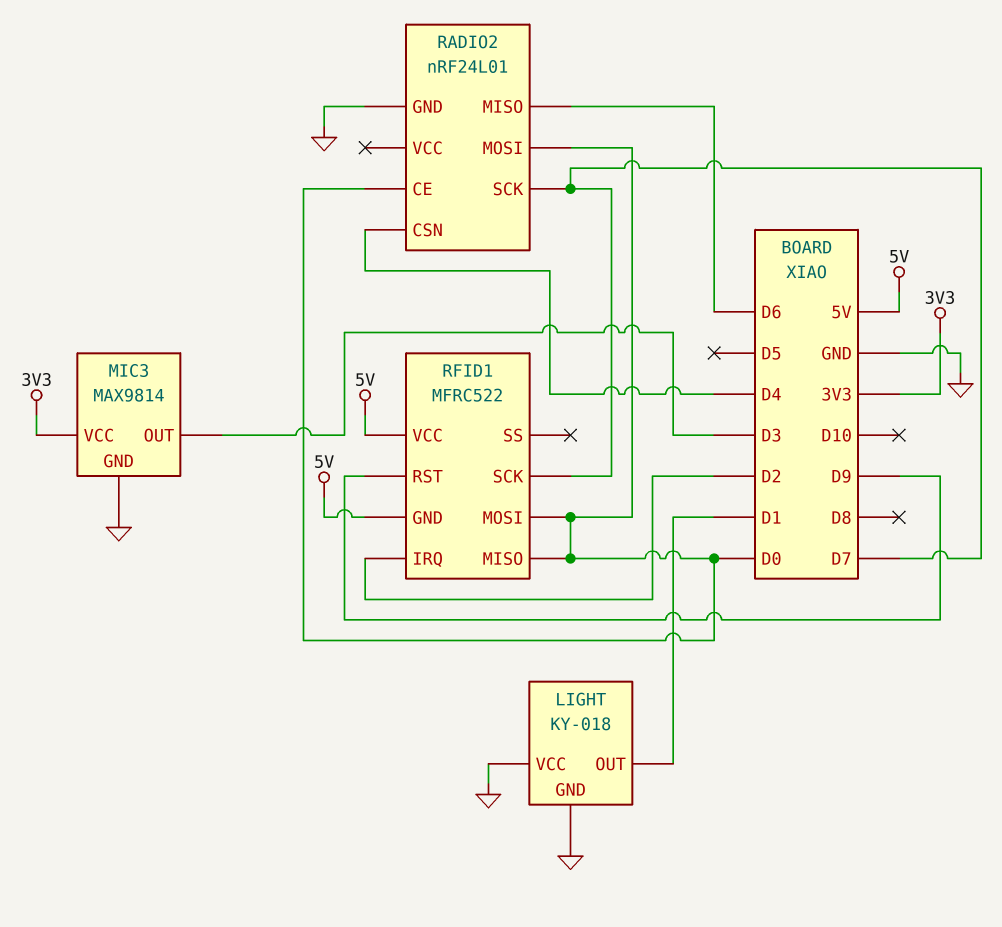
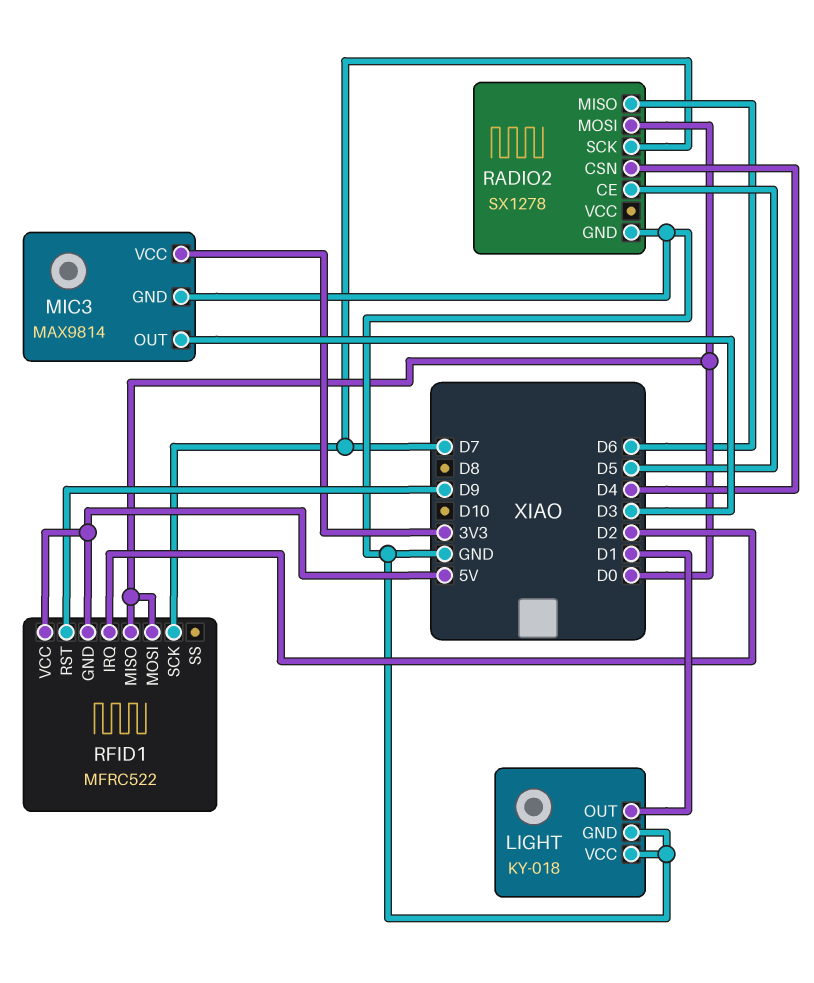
RADIO2: nRF24L01 -> SX1278
RADIO2 pin CE: D0 -> D5

